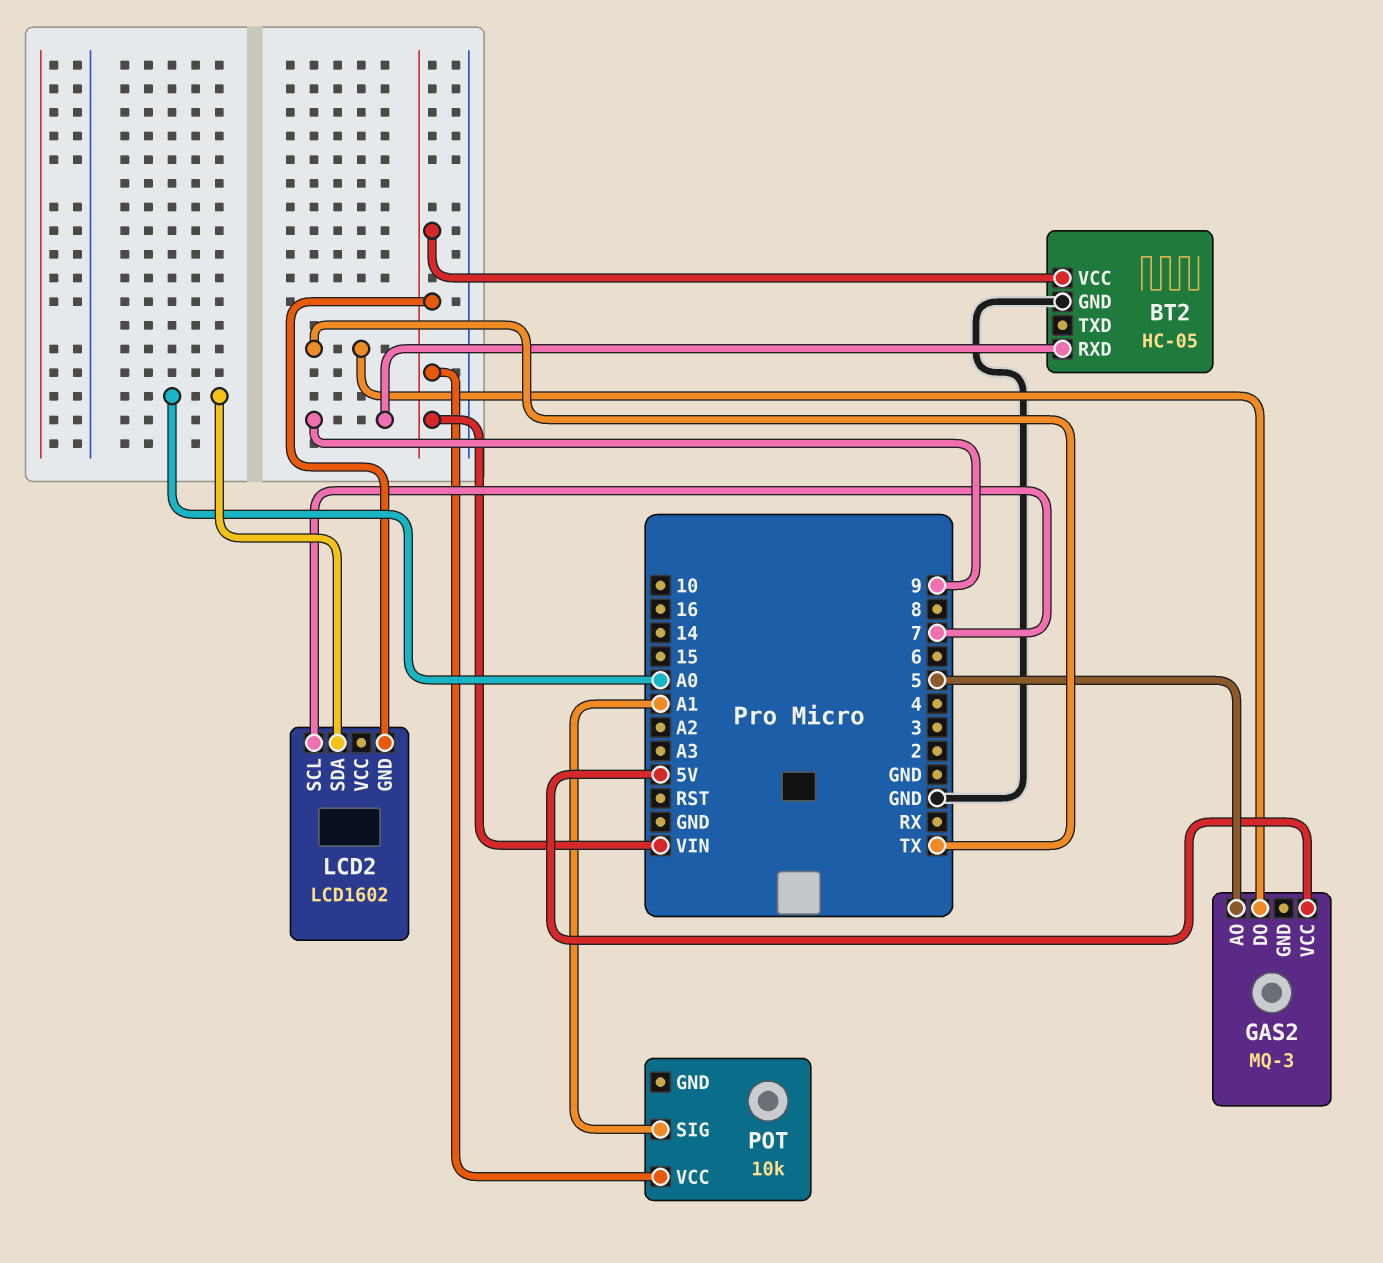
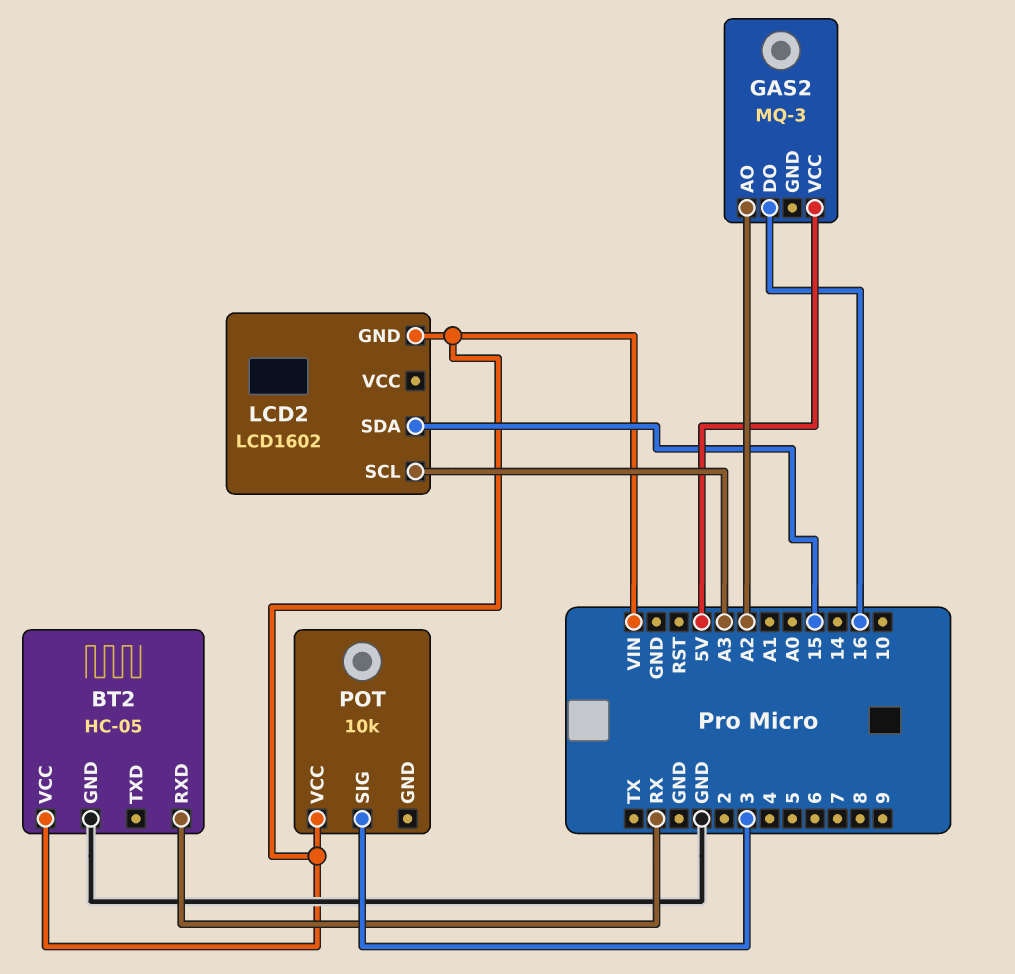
BT2 pin RXD: 9 -> RX
GAS2 pin AO: 5 -> A2
GAS2 pin DO: TX -> 16
LCD2 pin SCL: 7 -> A3
LCD2 pin SDA: A0 -> 15
POT pin SIG: A1 -> 3

